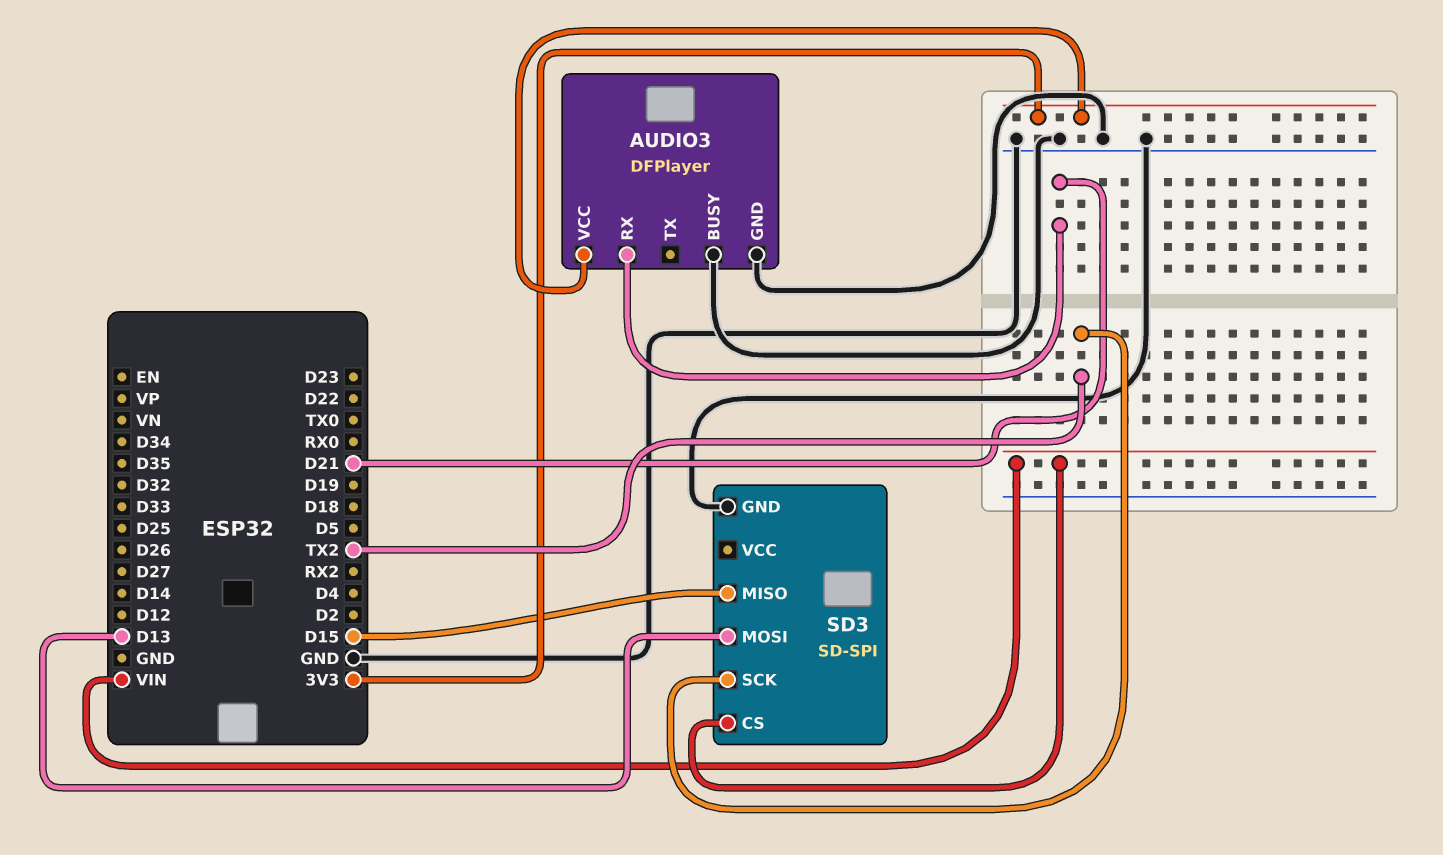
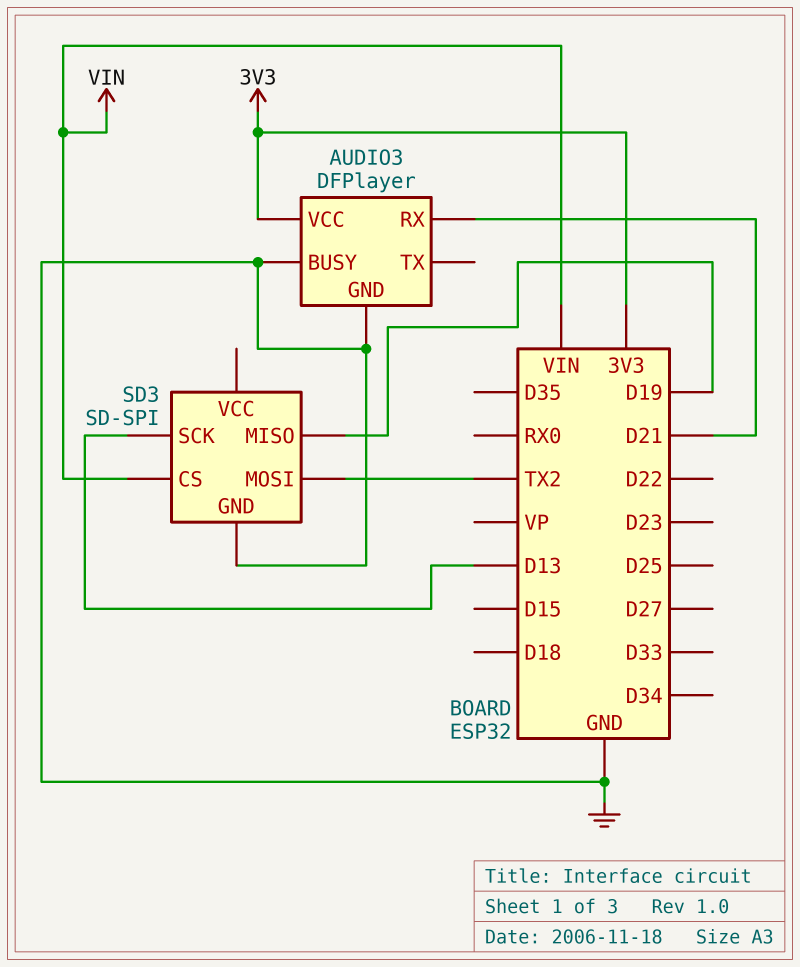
SD3 pin MISO: D15 -> D19
SD3 pin MOSI: D13 -> TX2
SD3 pin SCK: TX2 -> D13

